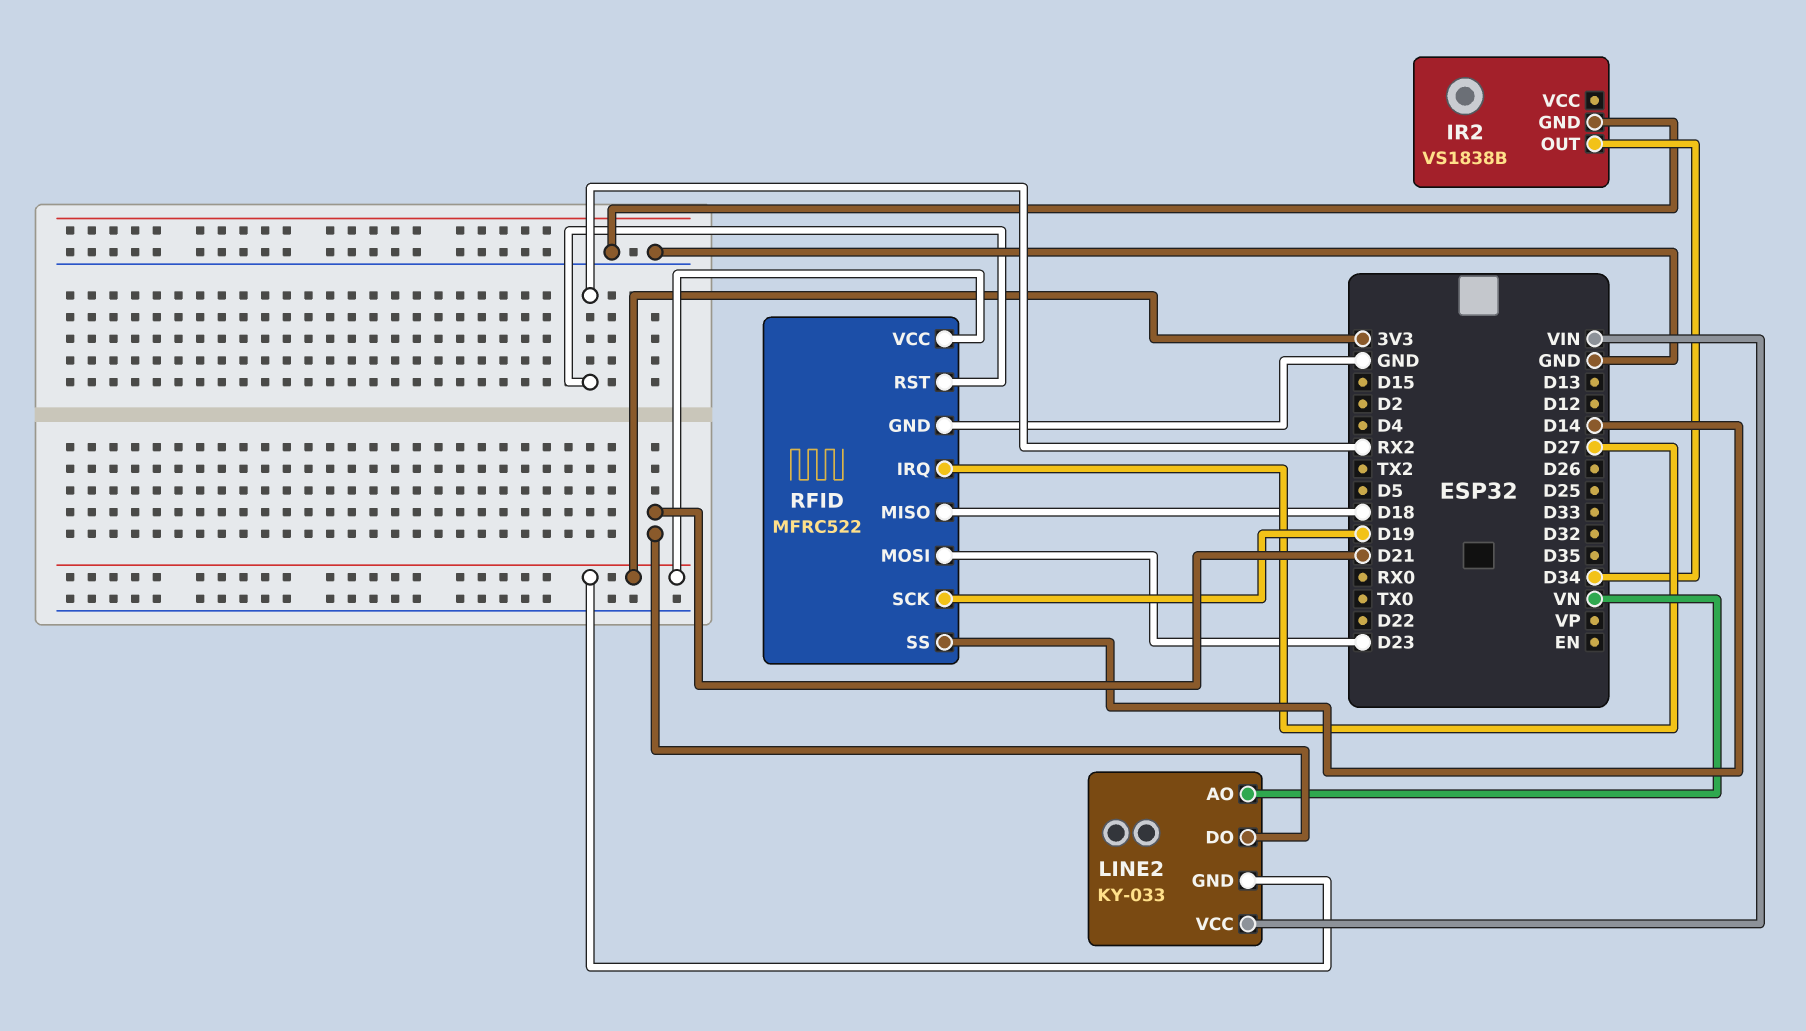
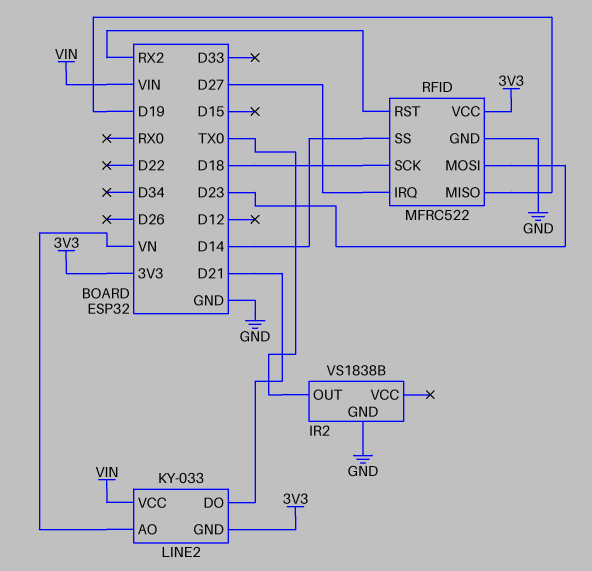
IR2 pin OUT: D34 -> TX0
RFID pin MISO: D18 -> D19
RFID pin SCK: D19 -> D18

